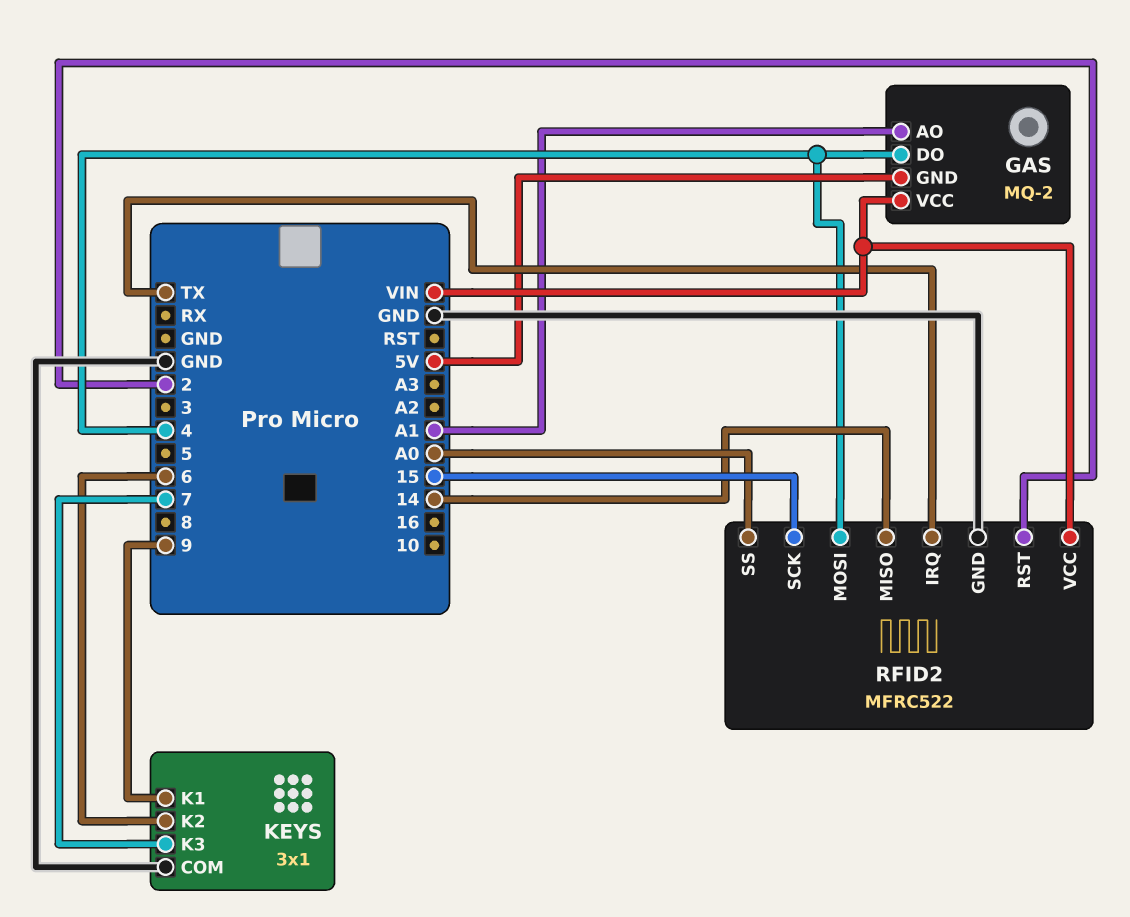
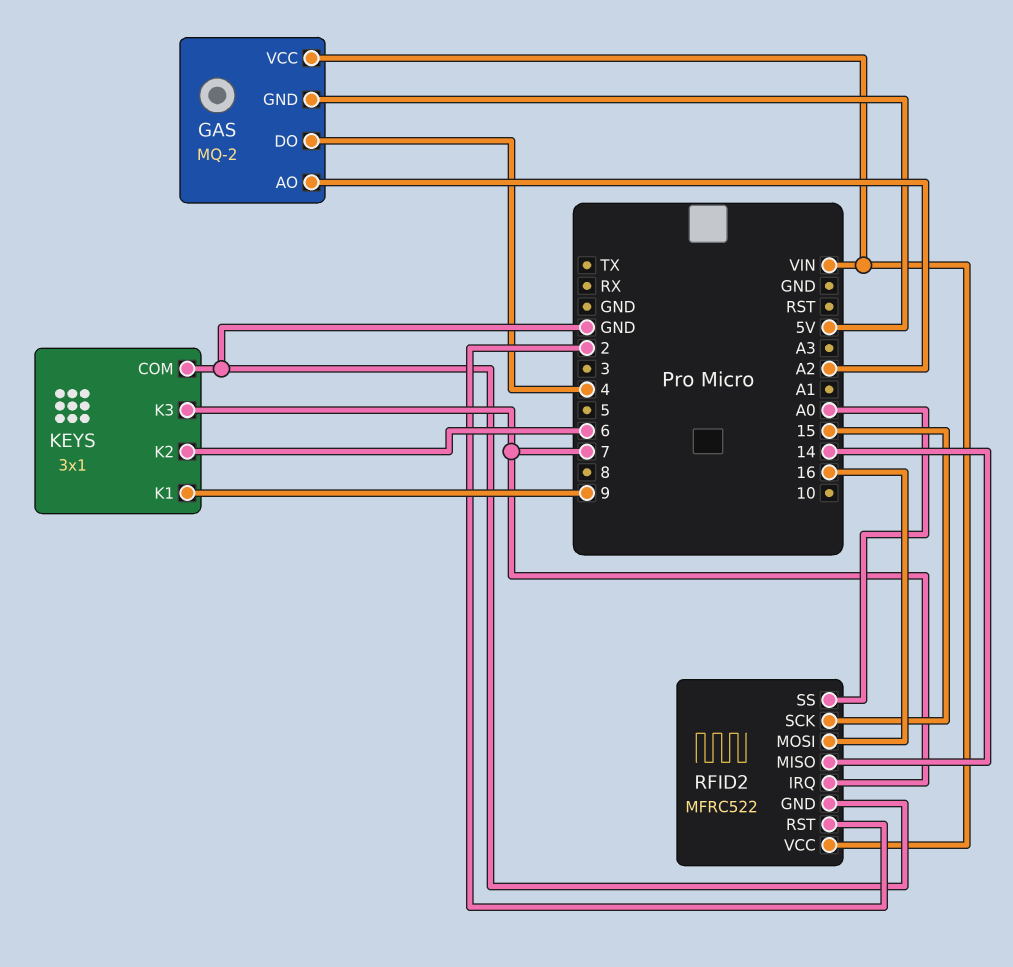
GAS pin AO: A1 -> A2
RFID2 pin IRQ: TX -> 7
RFID2 pin MOSI: 4 -> 16

